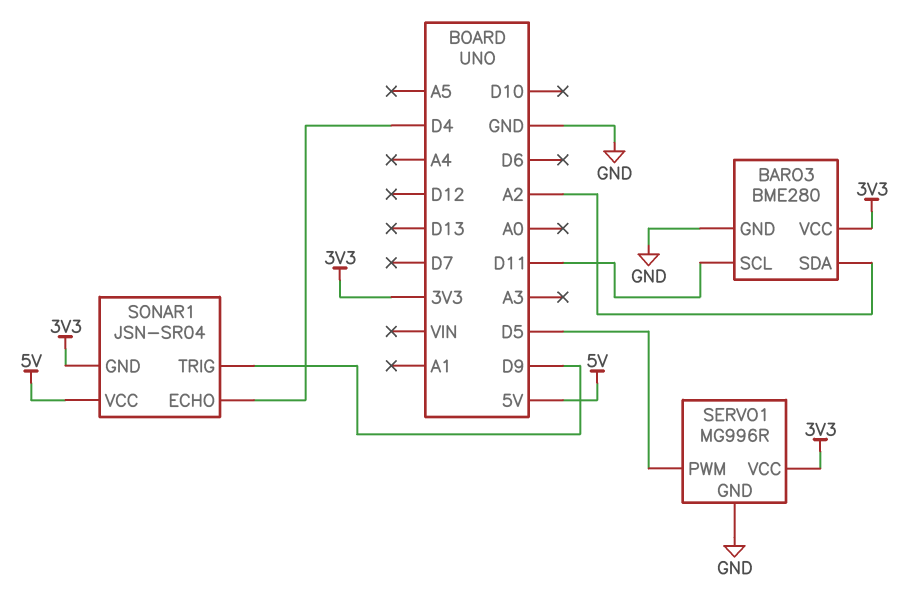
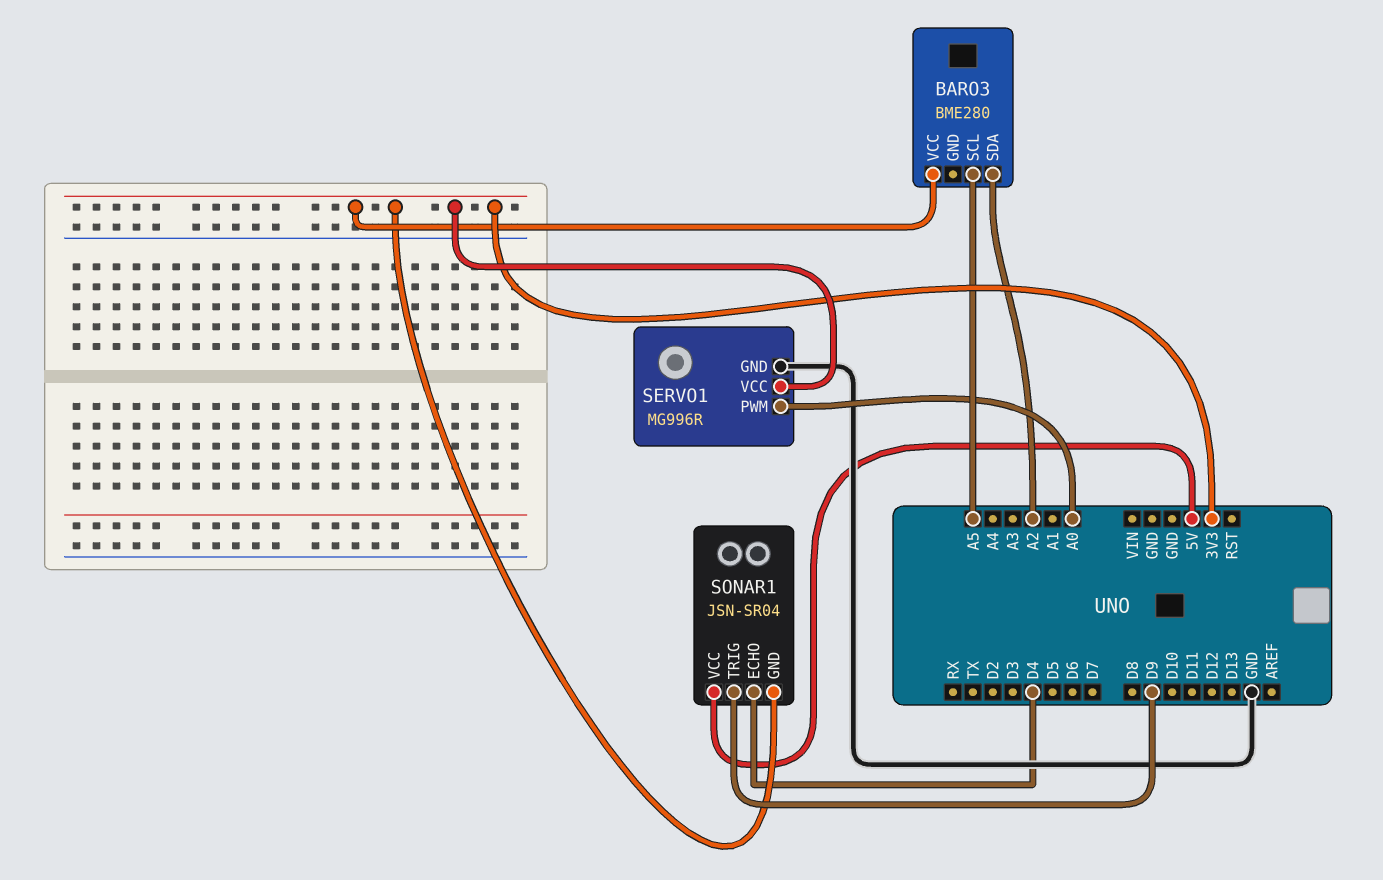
BARO3 pin GND: GND -> none
BARO3 pin SCL: D11 -> A5
SERVO1 pin PWM: D5 -> A0

